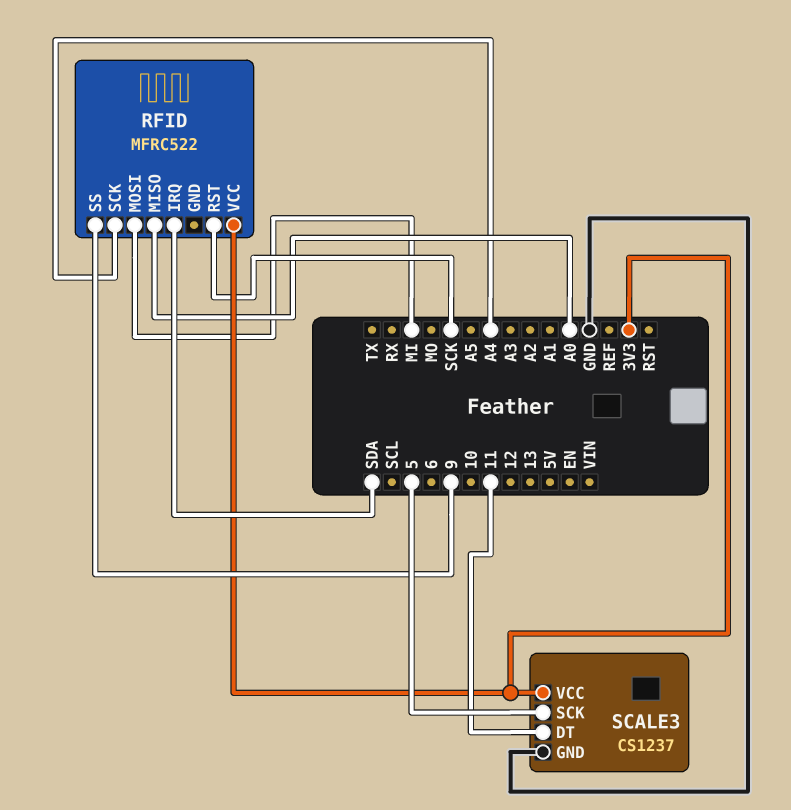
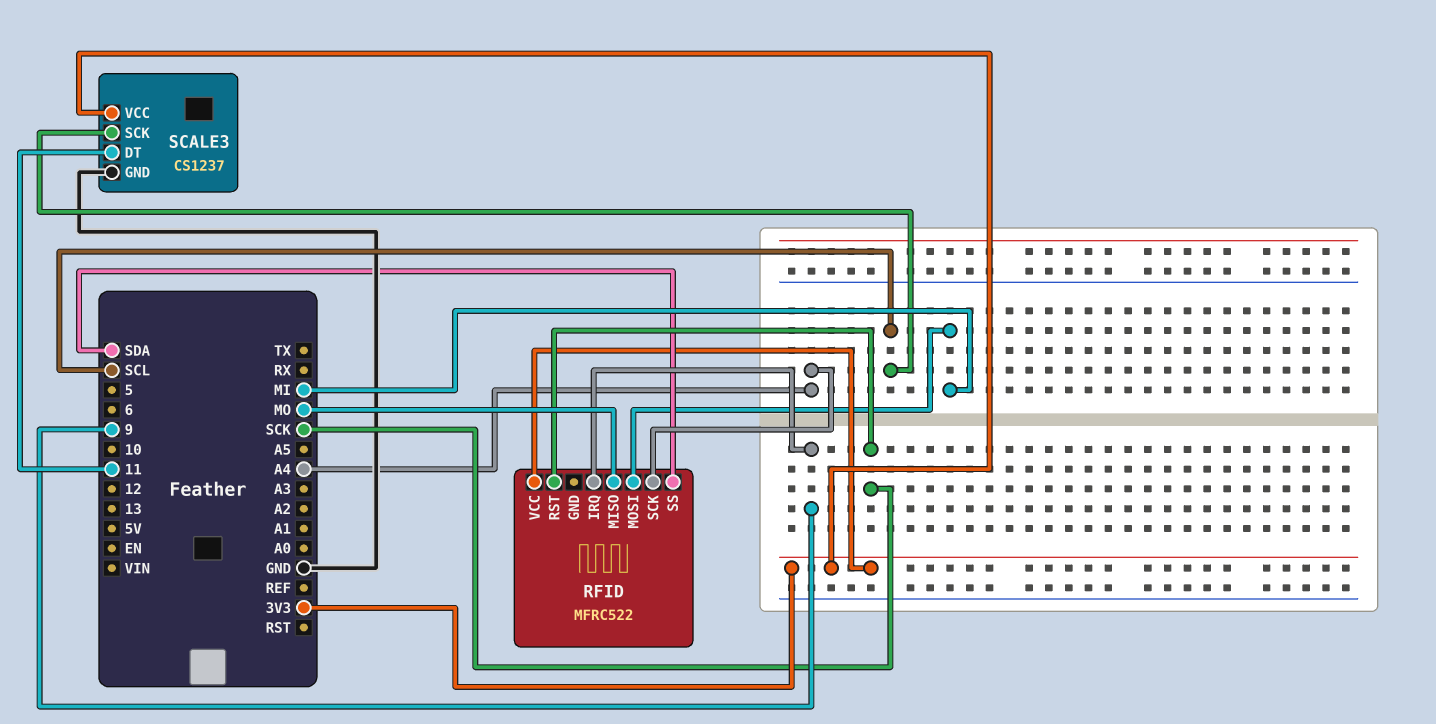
RFID pin IRQ: SDA -> 9
RFID pin MISO: A0 -> MO
RFID pin SS: 9 -> SDA
SCALE3 pin SCK: 5 -> SCL

